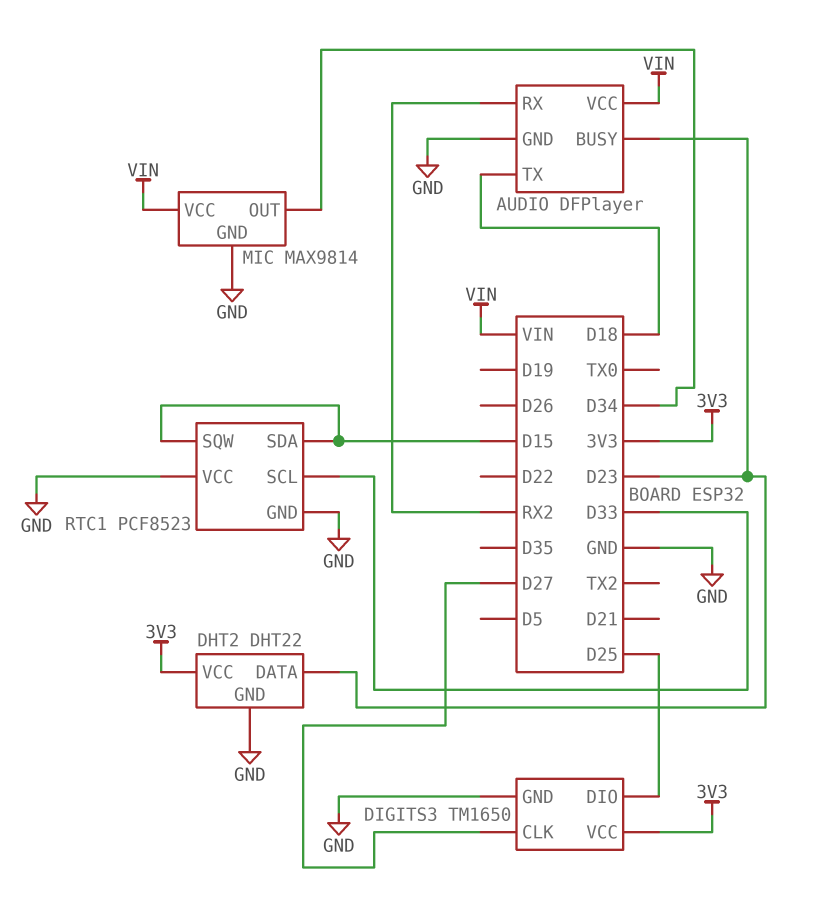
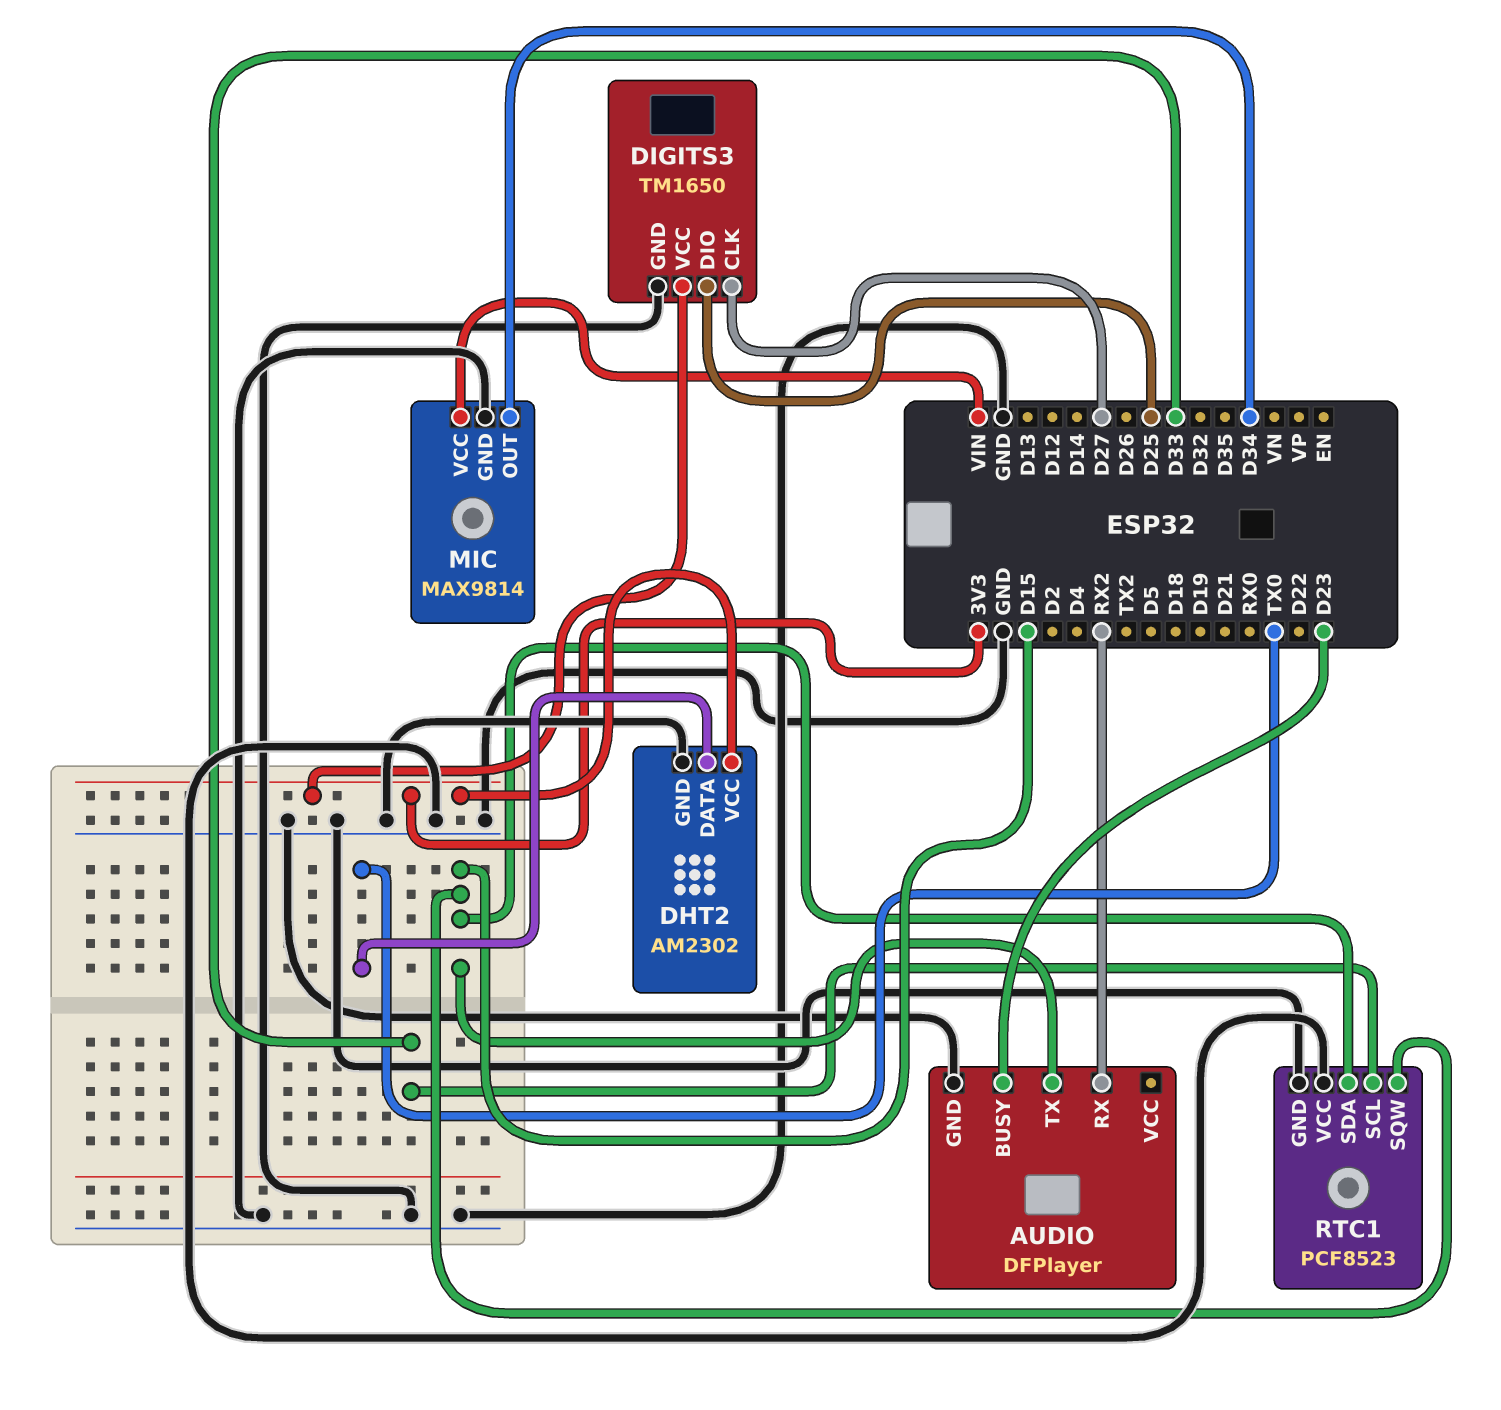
AUDIO pin TX: D18 -> D15
AUDIO pin VCC: VIN -> none
DHT2: DHT22 -> AM2302
DHT2 pin DATA: D23 -> TX0

